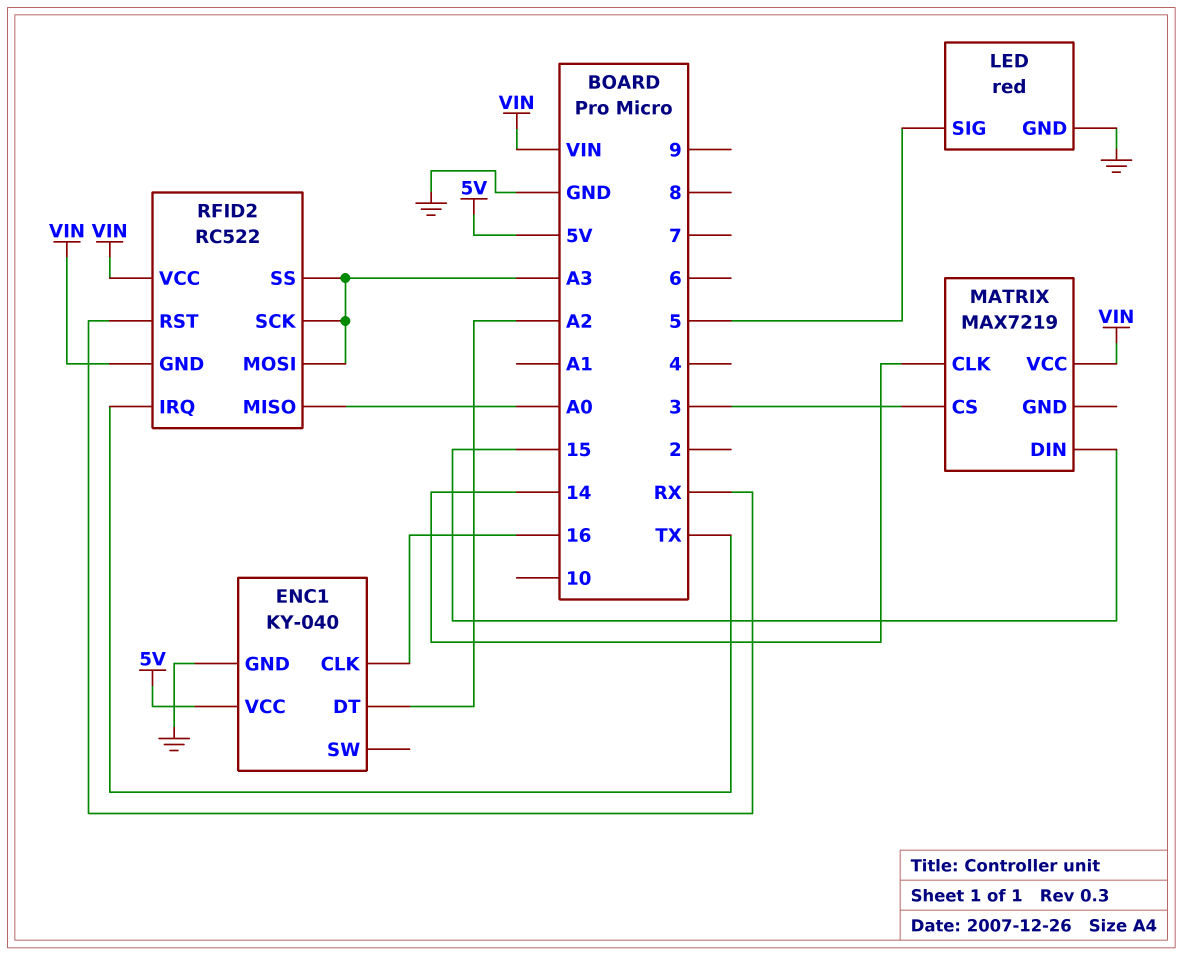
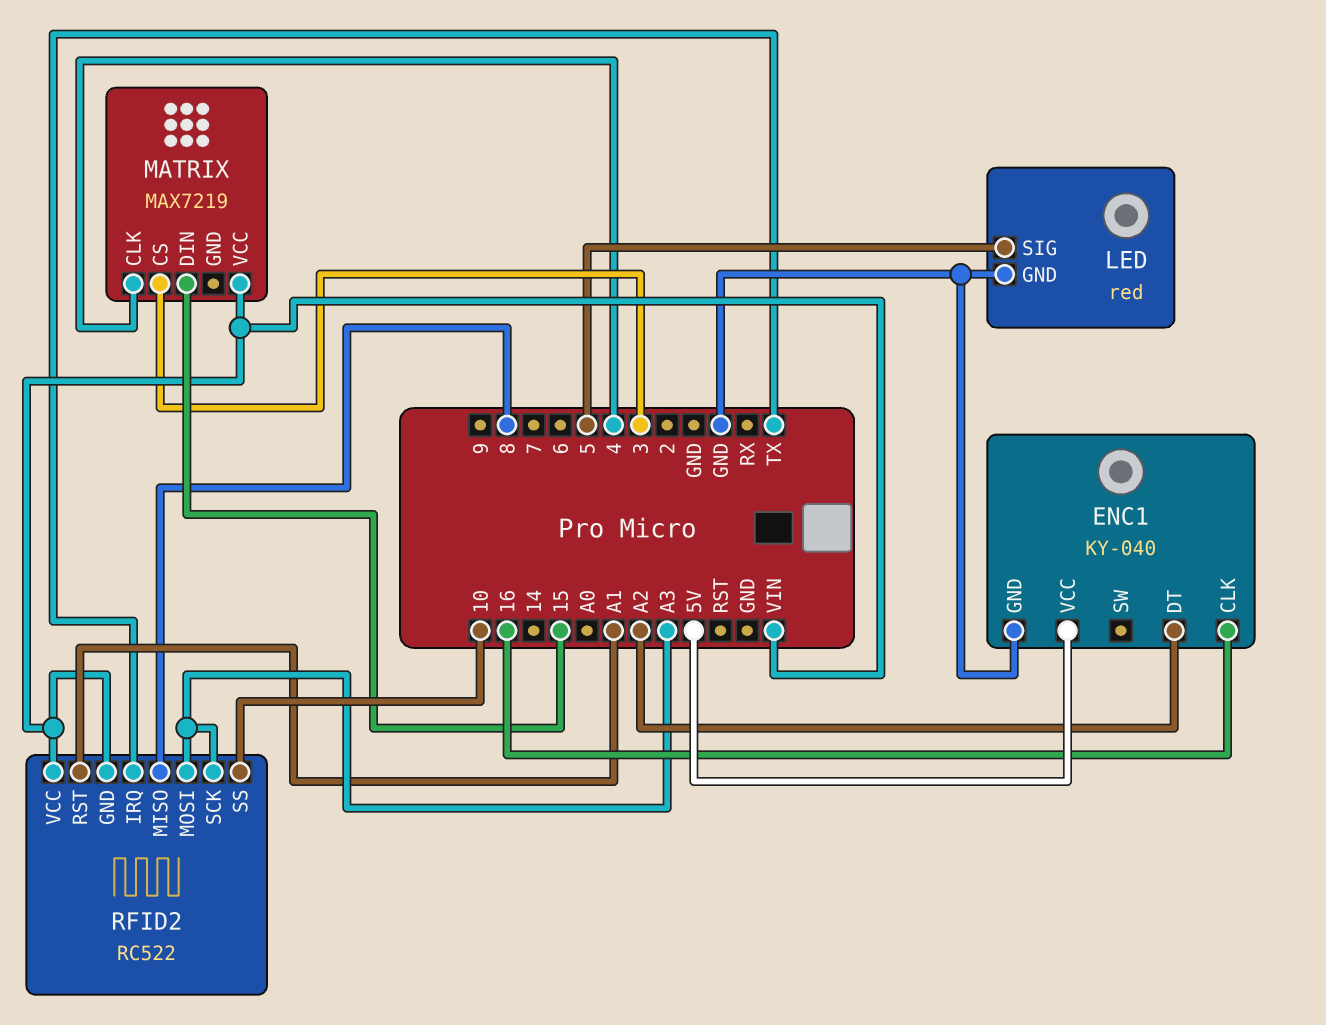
MATRIX pin CLK: 14 -> 4
RFID2 pin MISO: A0 -> 8
RFID2 pin RST: RX -> A1
RFID2 pin SS: A3 -> 10

